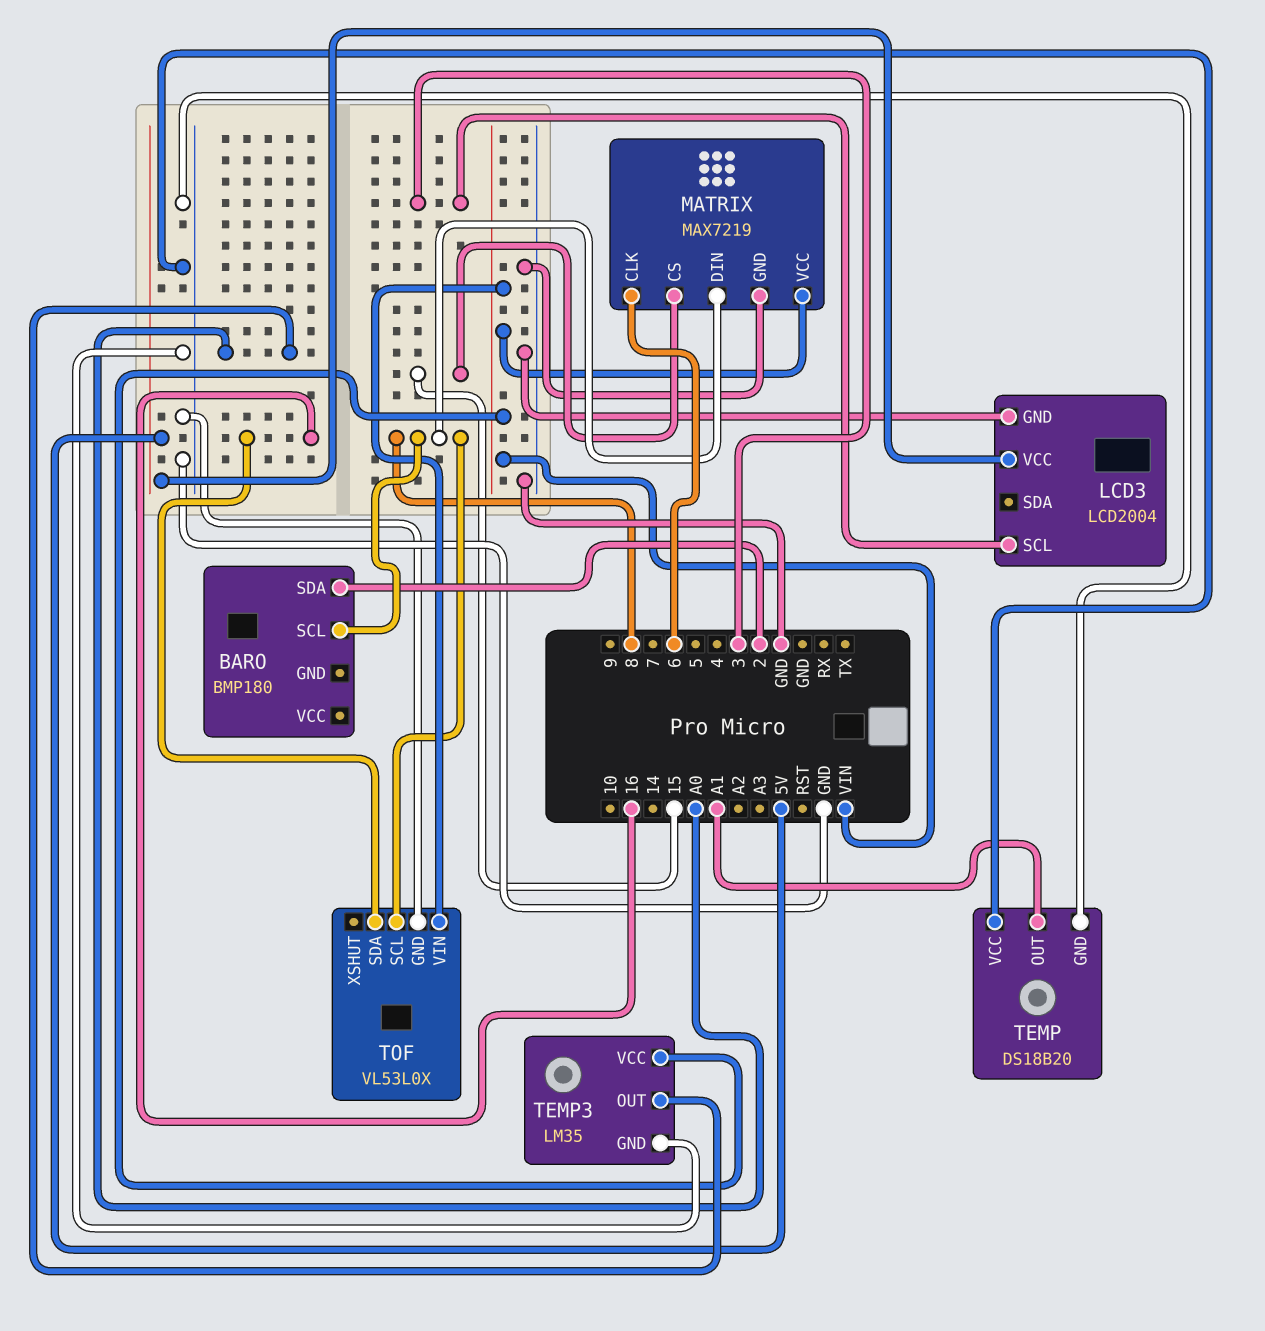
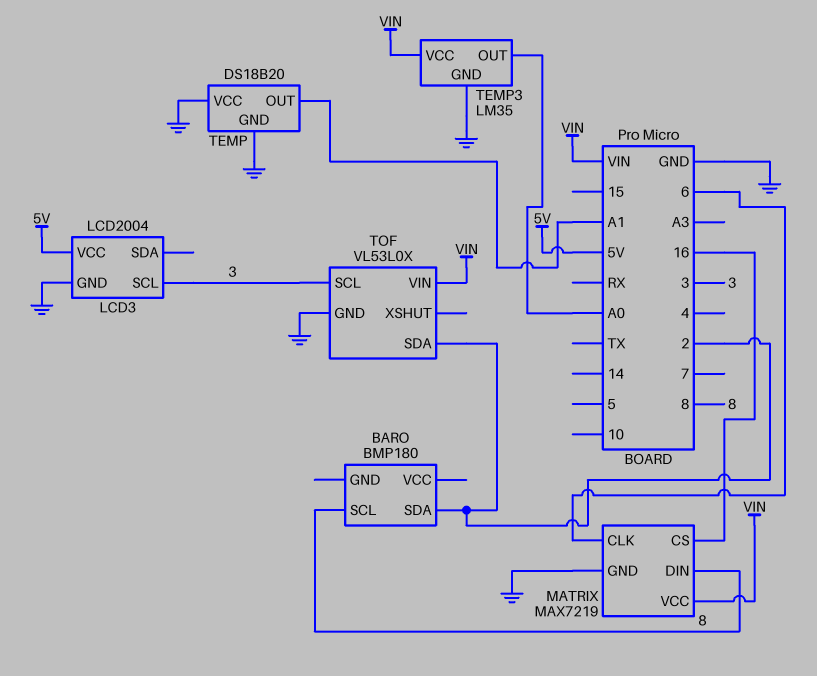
MATRIX pin CS: 15 -> 16
TOF pin SCL: 8 -> 3
TOF pin SDA: 16 -> 2

